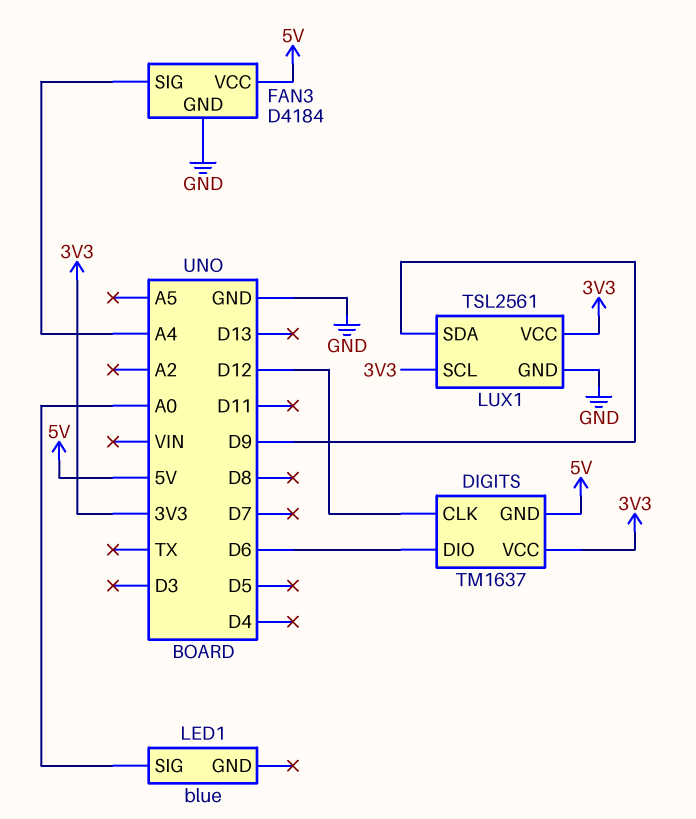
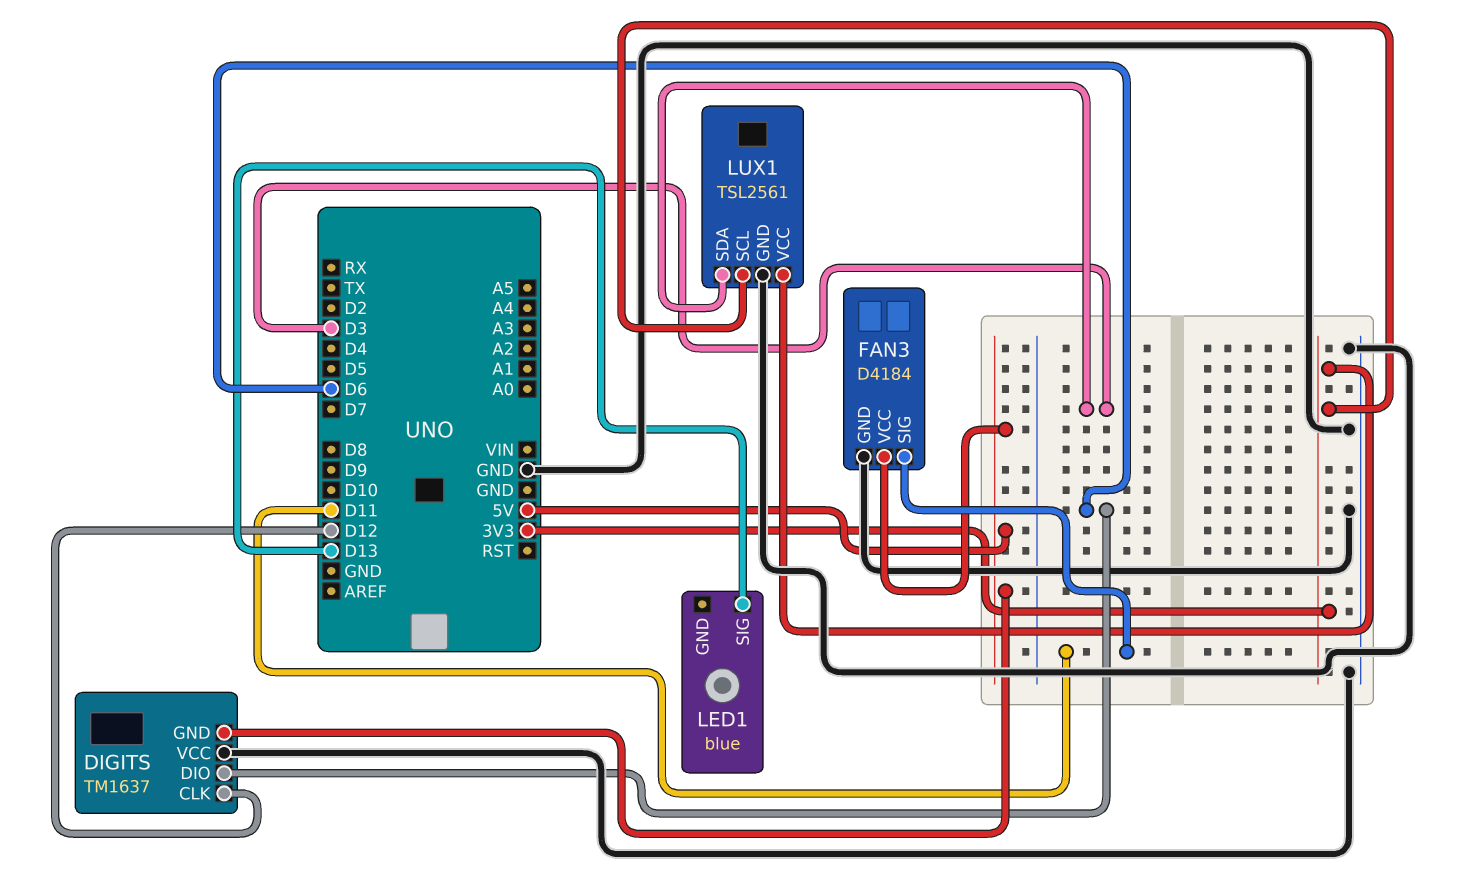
DIGITS pin VCC: 3V3 -> GND
FAN3 pin SIG: A4 -> D11
LED1 pin SIG: A0 -> D13
LUX1 pin SDA: D9 -> D3

